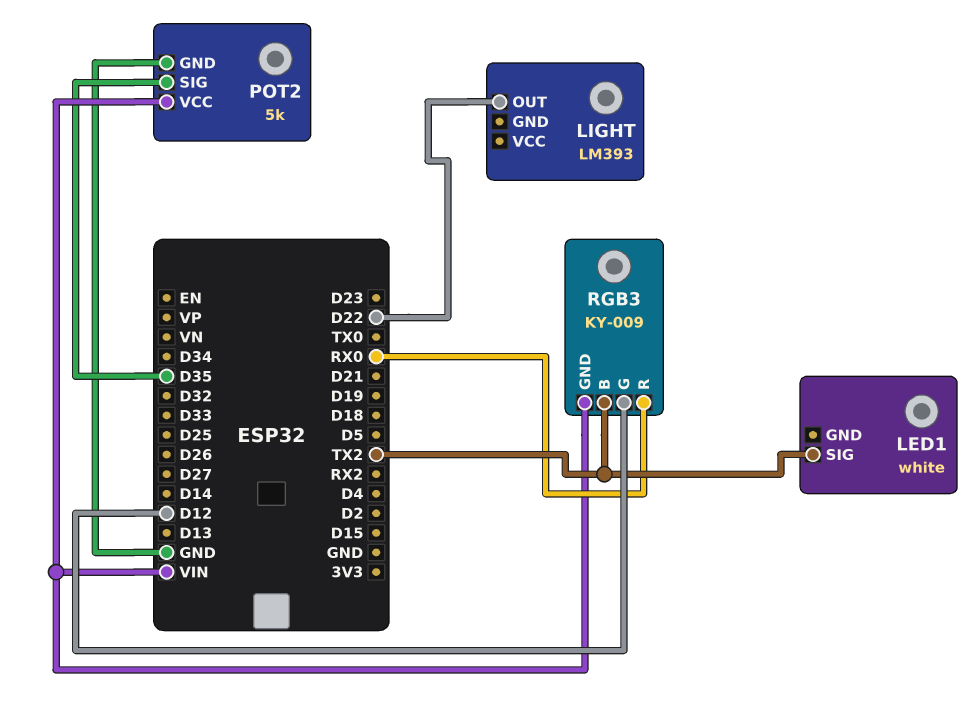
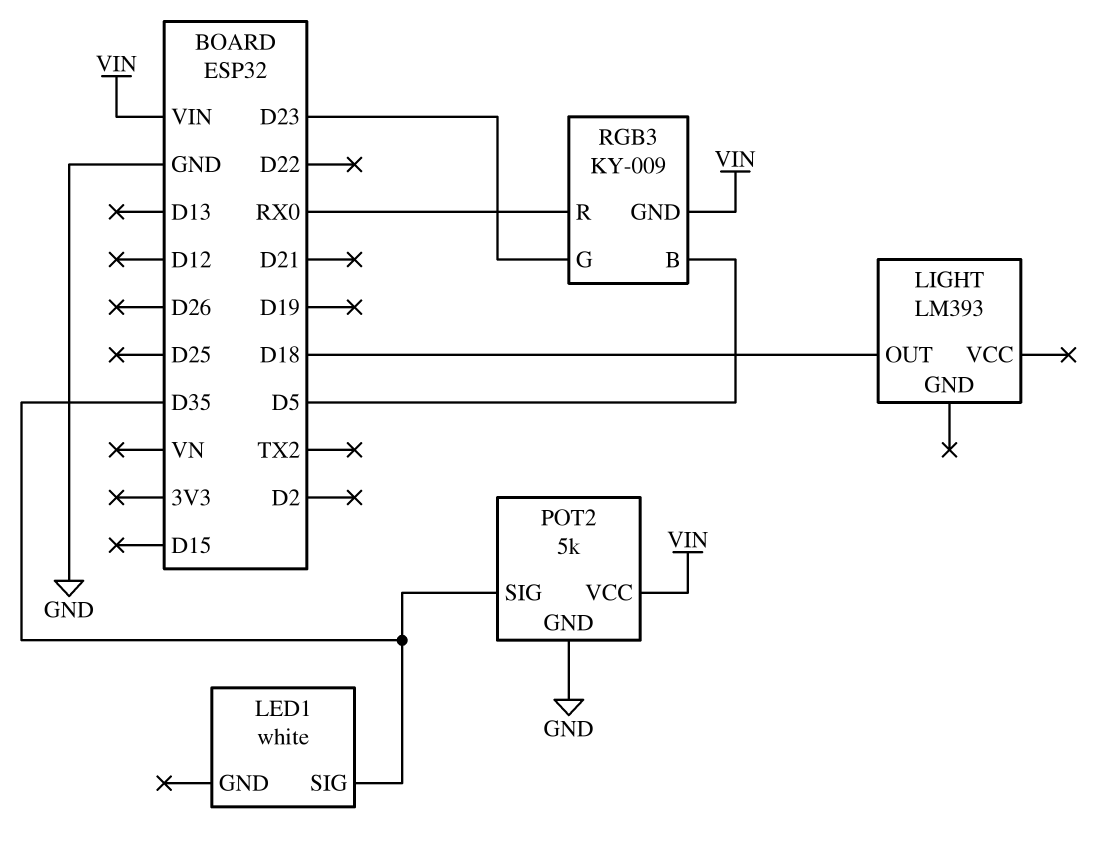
LED1 pin SIG: TX2 -> D35
LIGHT pin OUT: D22 -> D18
RGB3 pin B: TX2 -> D5
RGB3 pin G: D12 -> D23

